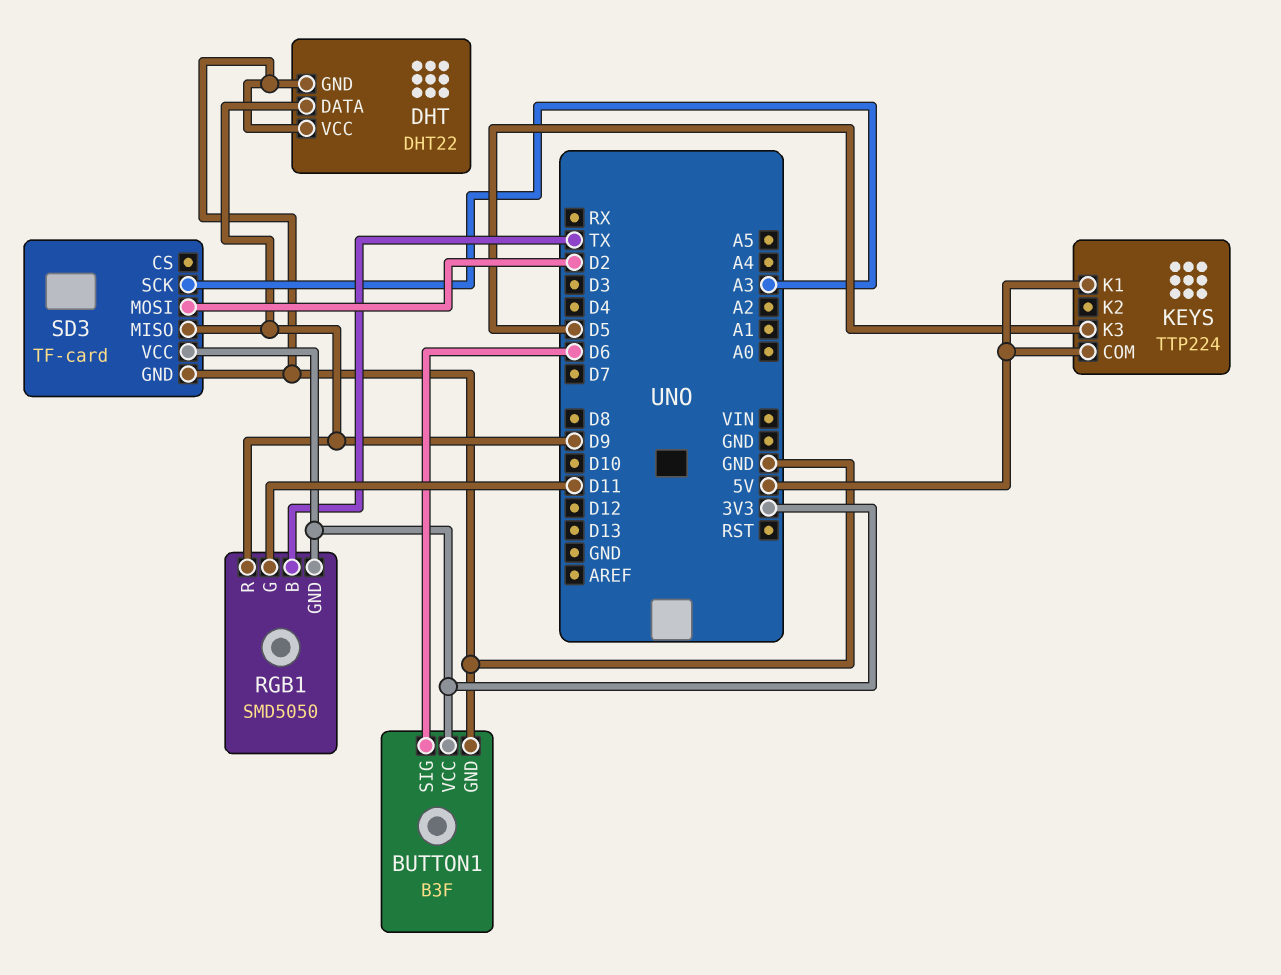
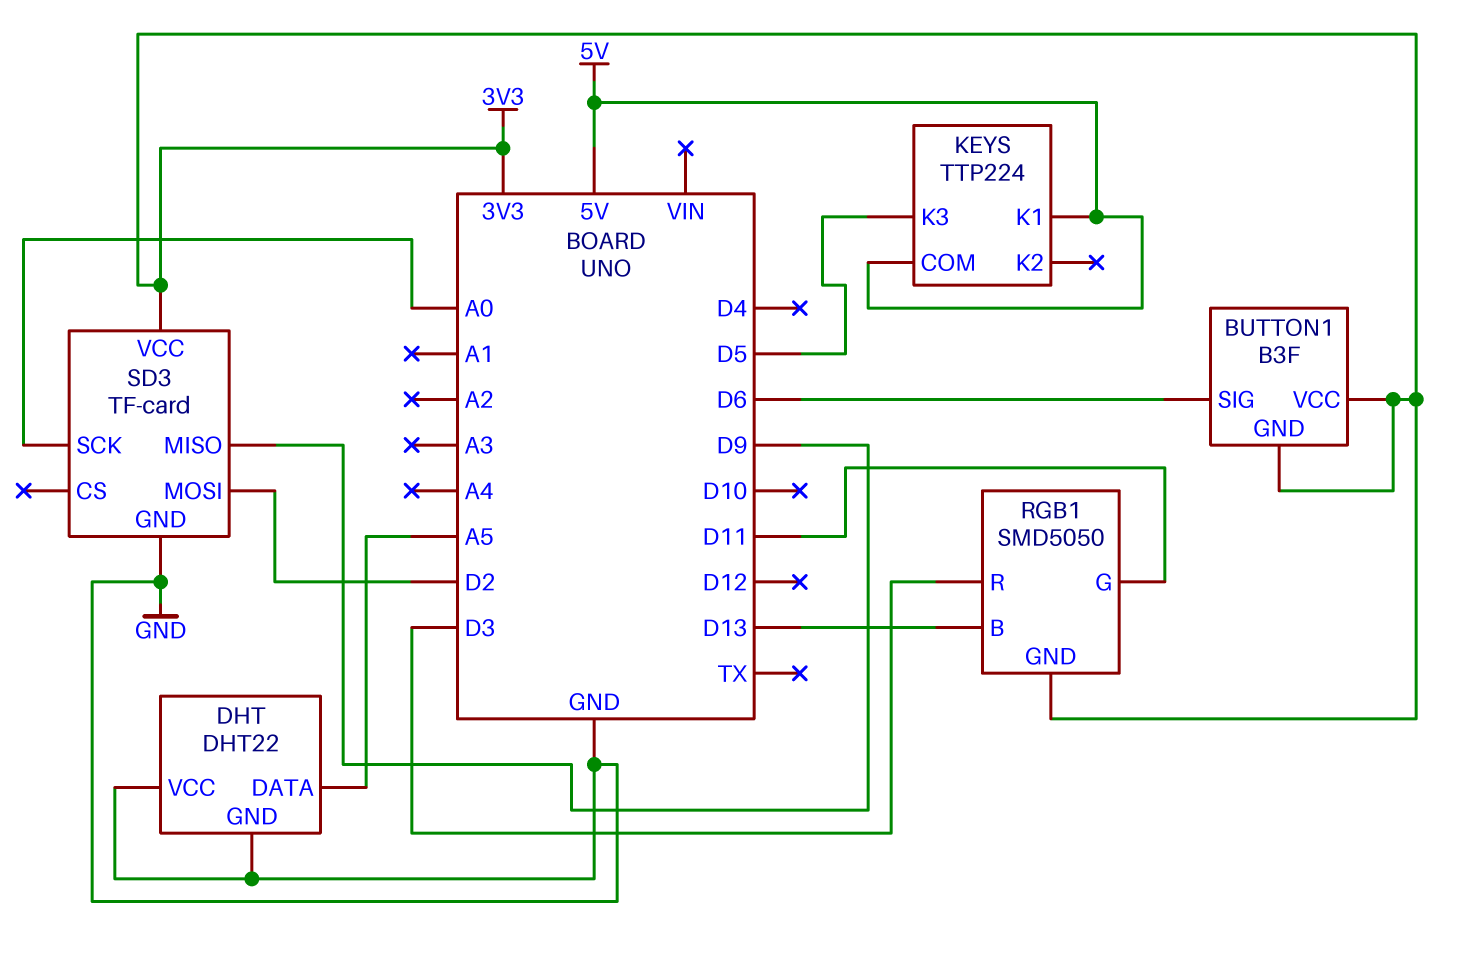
BUTTON1 pin GND: GND -> 3V3
DHT pin DATA: D9 -> A5
RGB1 pin B: TX -> D13
RGB1 pin R: D9 -> D3
SD3 pin SCK: A3 -> A0

